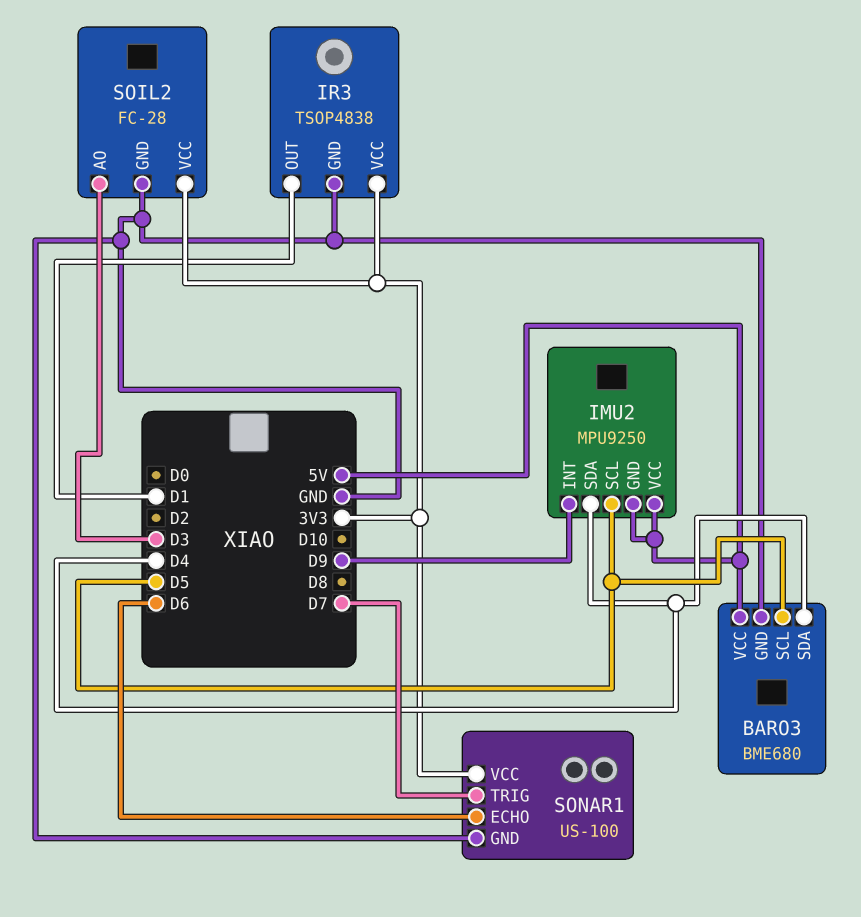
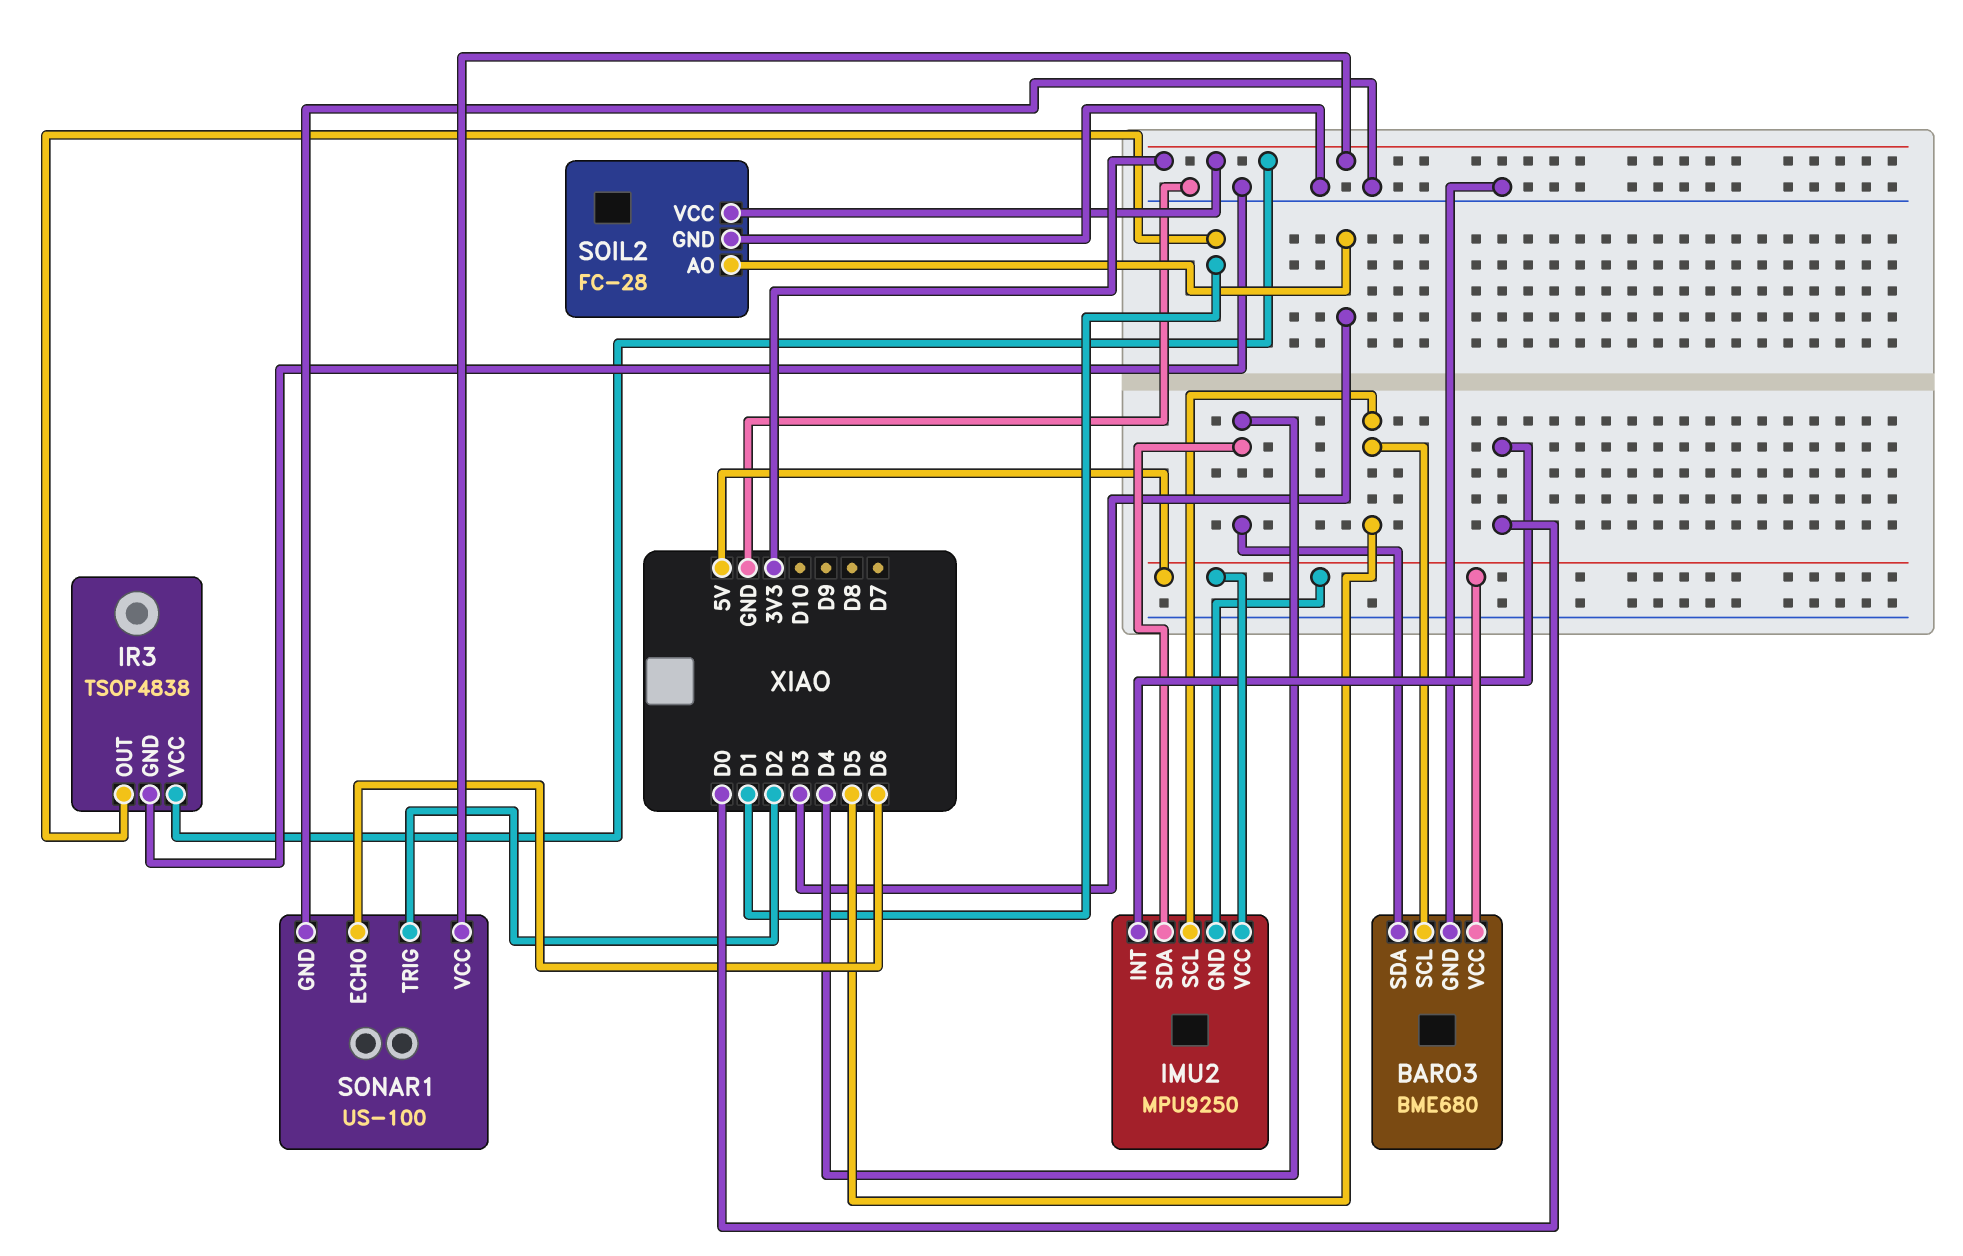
IMU2 pin INT: D9 -> D0
SONAR1 pin TRIG: D7 -> D2

